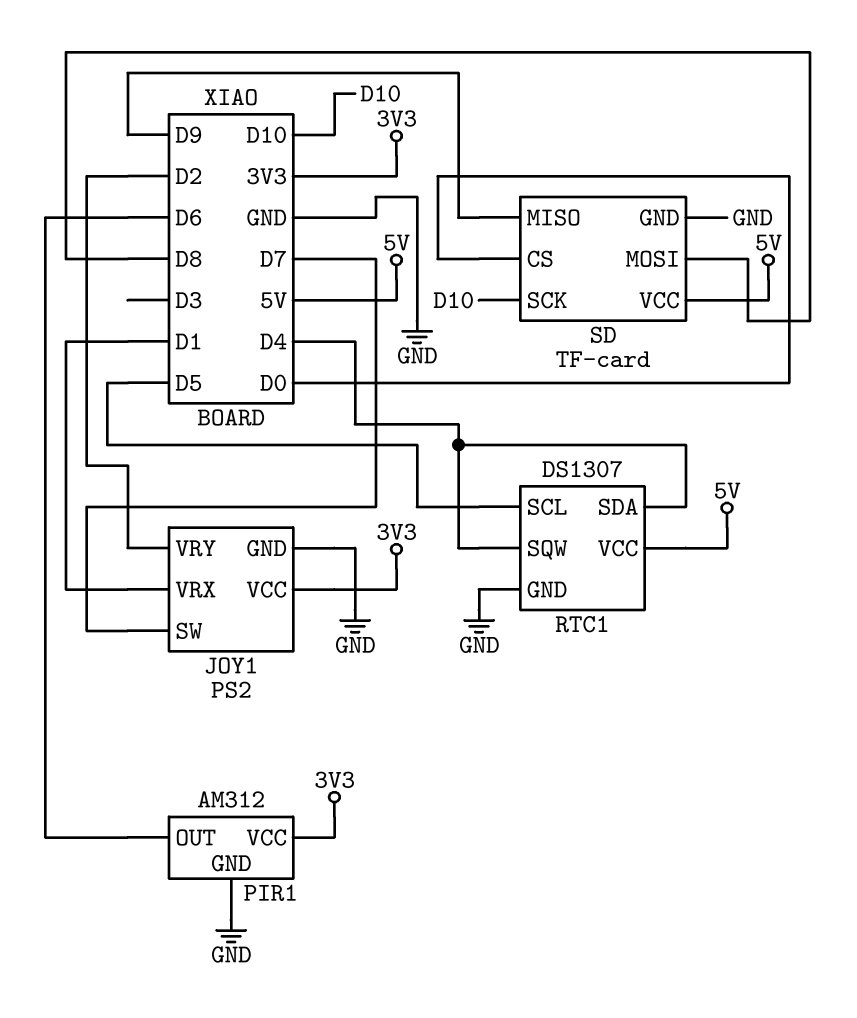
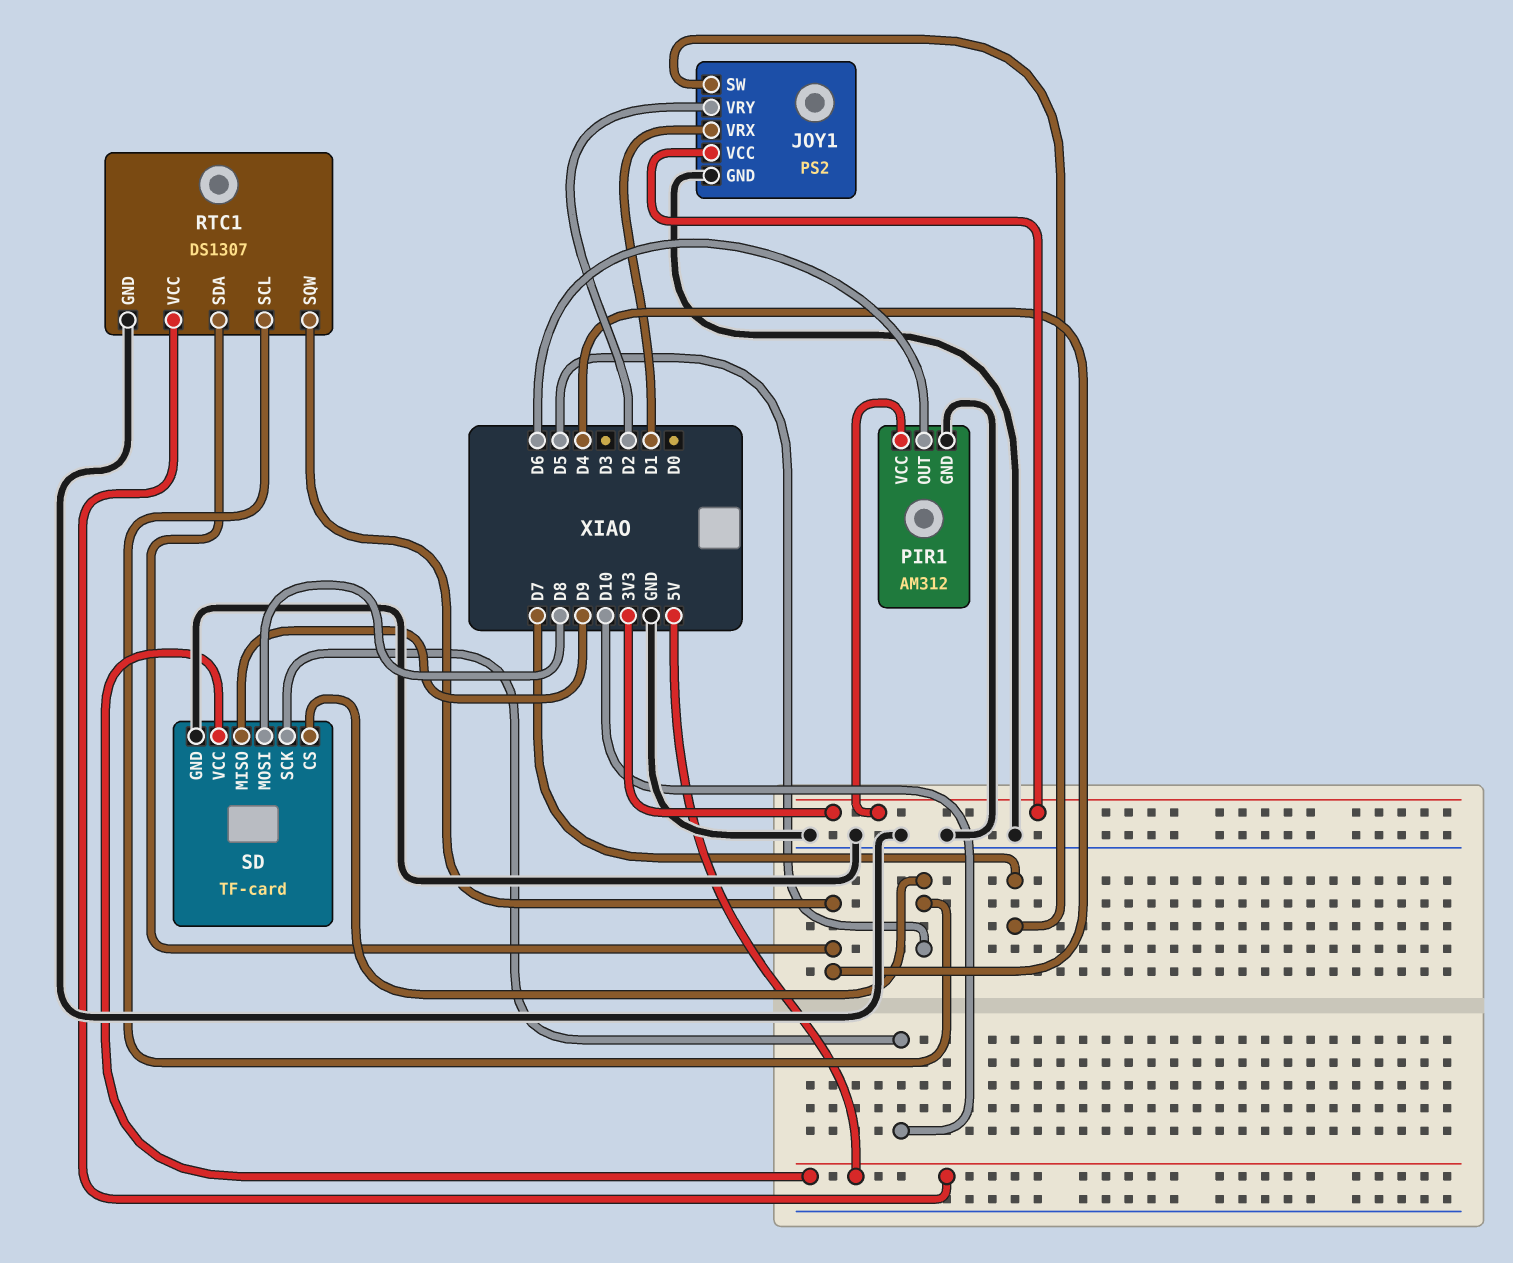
SD pin CS: D0 -> D5

